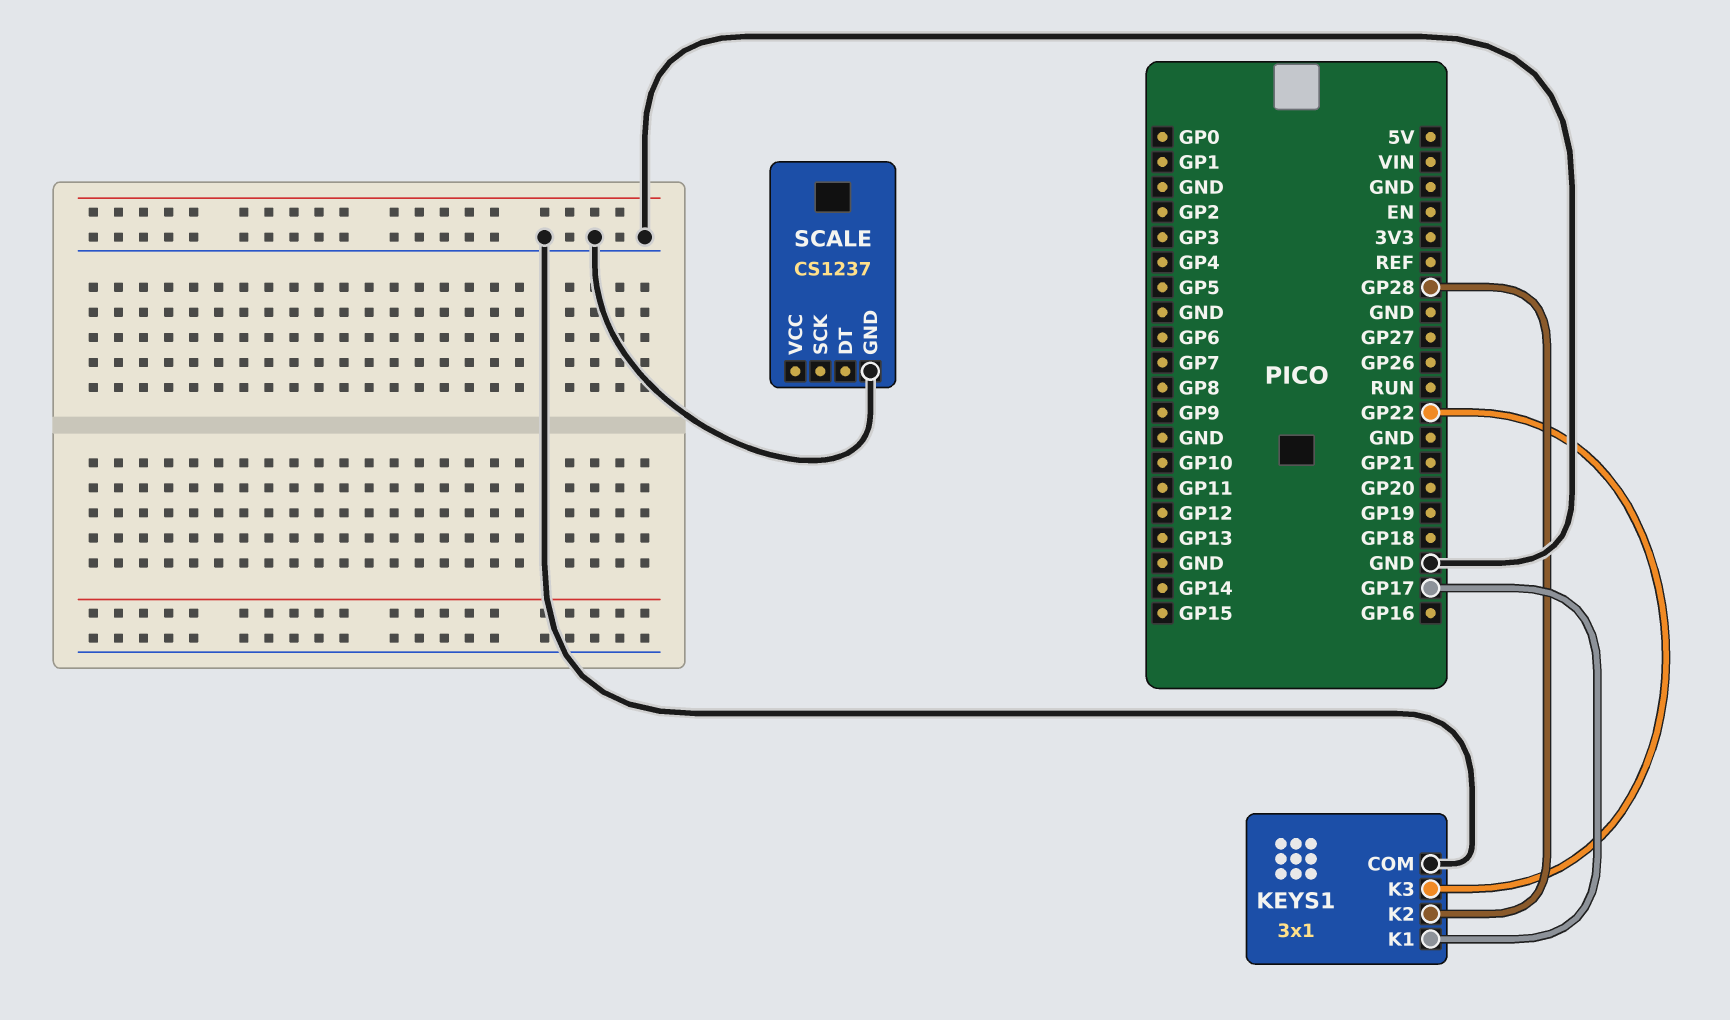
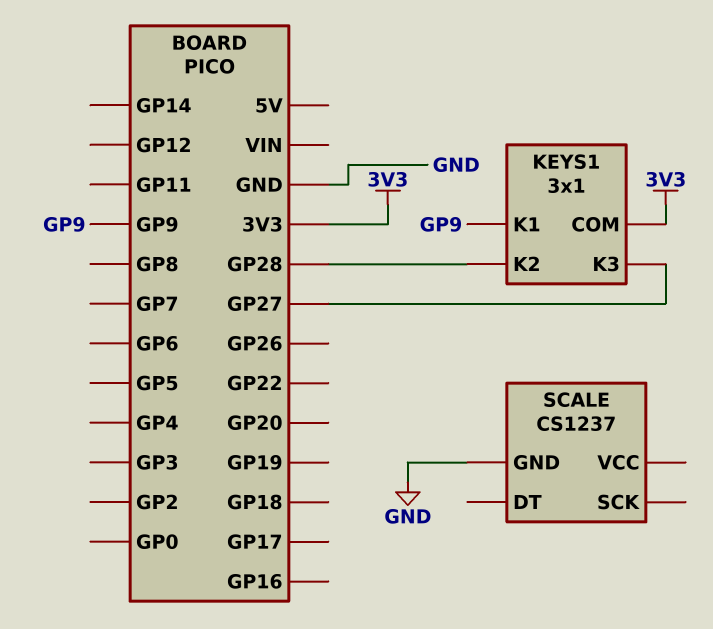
KEYS1 pin COM: GND -> 3V3
KEYS1 pin K1: GP17 -> GP9
KEYS1 pin K3: GP22 -> GP27

